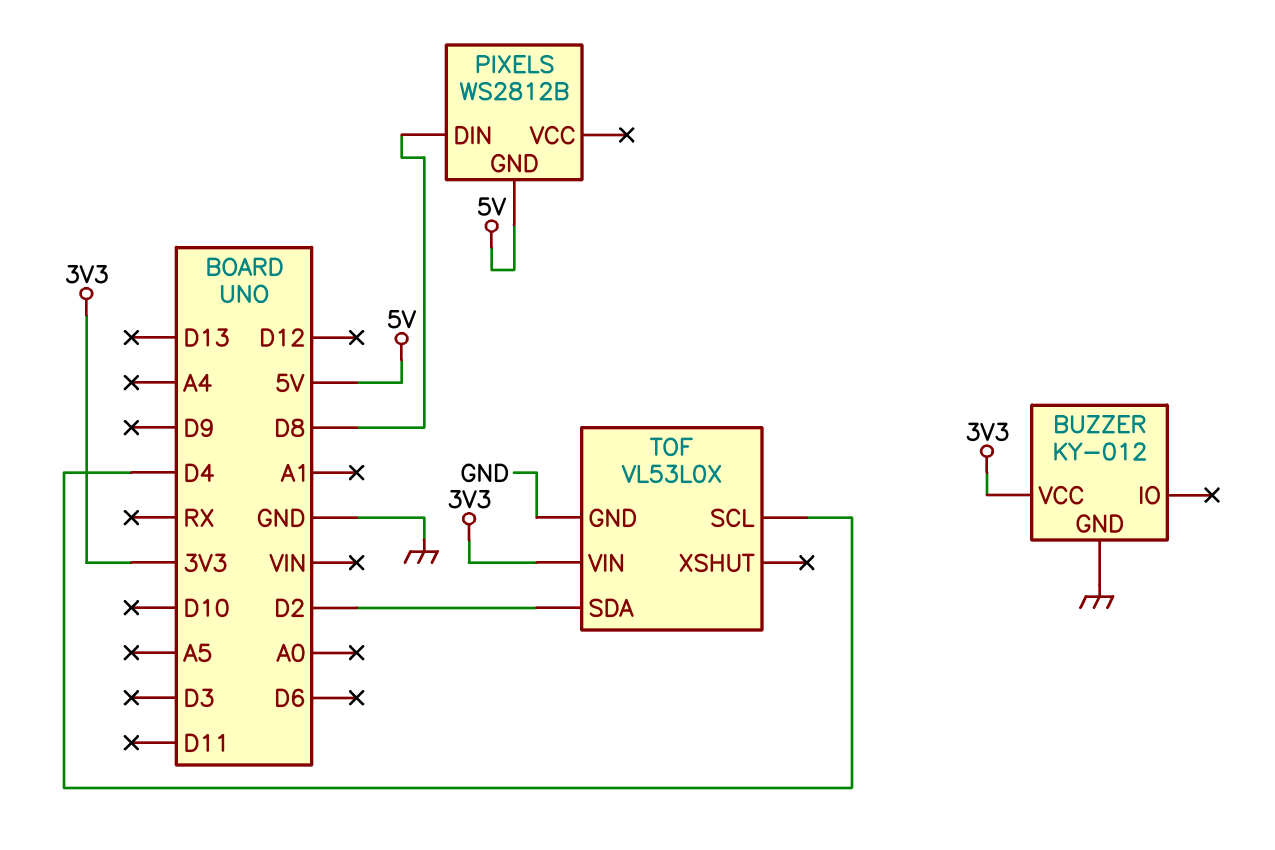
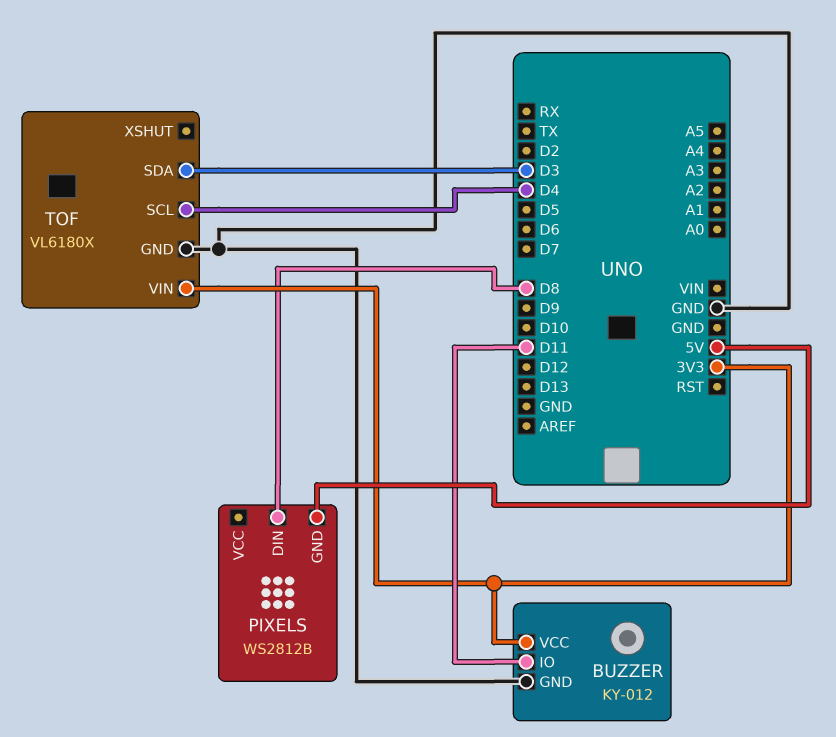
BUZZER pin IO: none -> D11
TOF: VL53L0X -> VL6180X
TOF pin SDA: D2 -> D3

